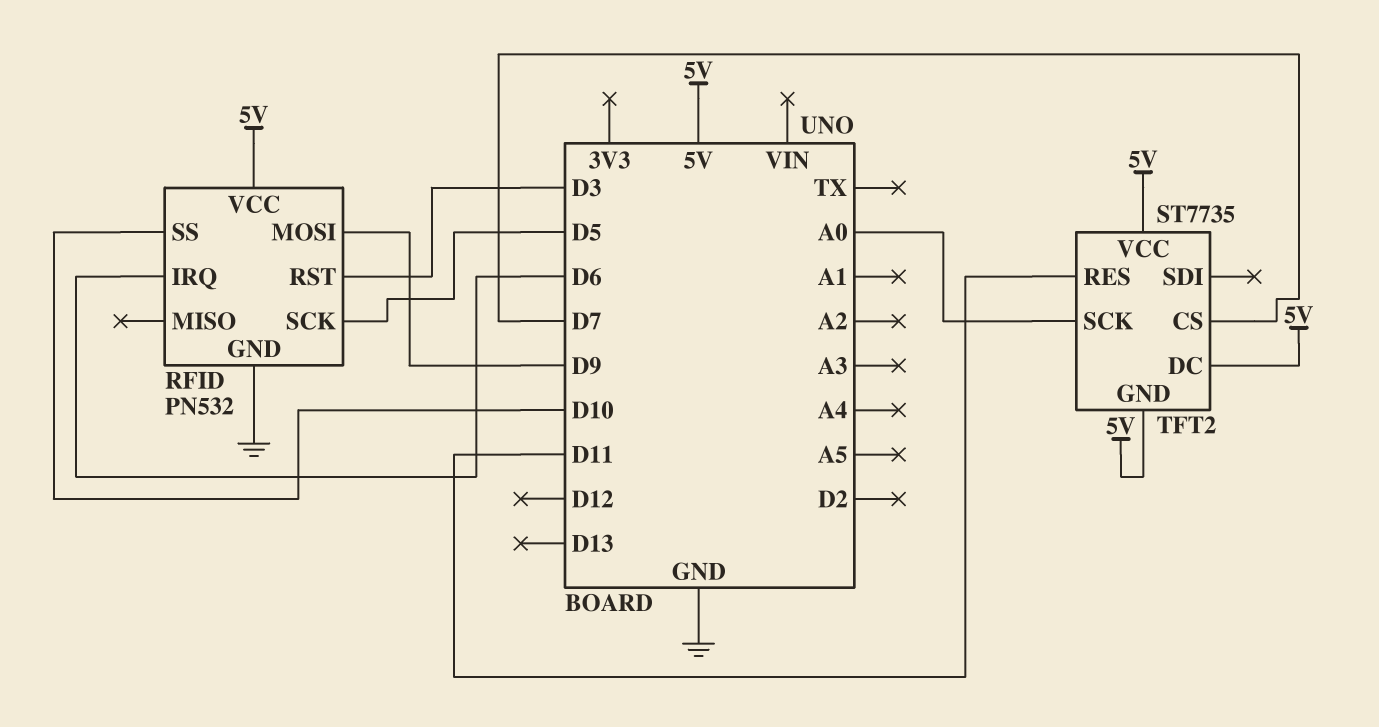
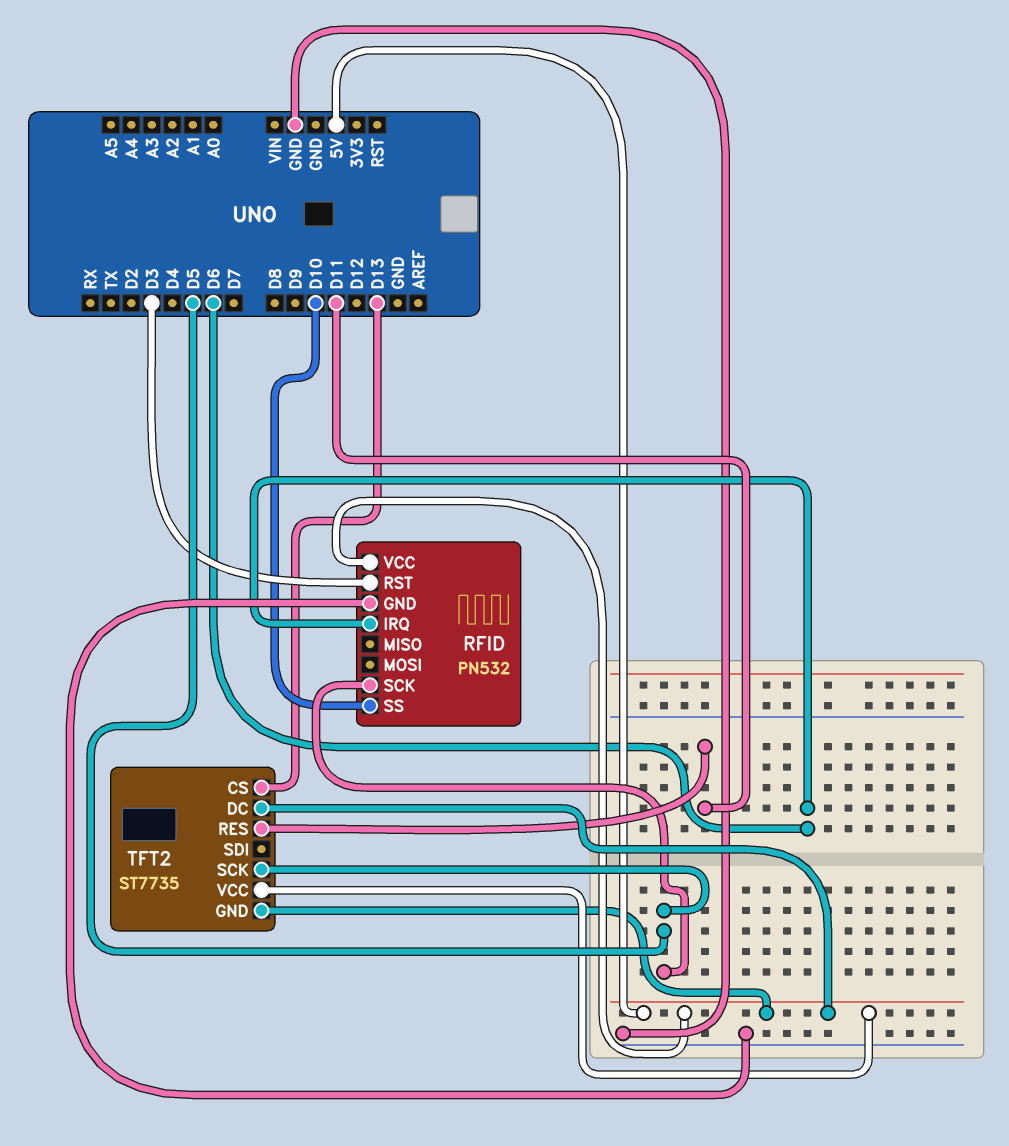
RFID pin MOSI: D9 -> none
TFT2 pin CS: D7 -> D13
TFT2 pin SCK: A0 -> D5

